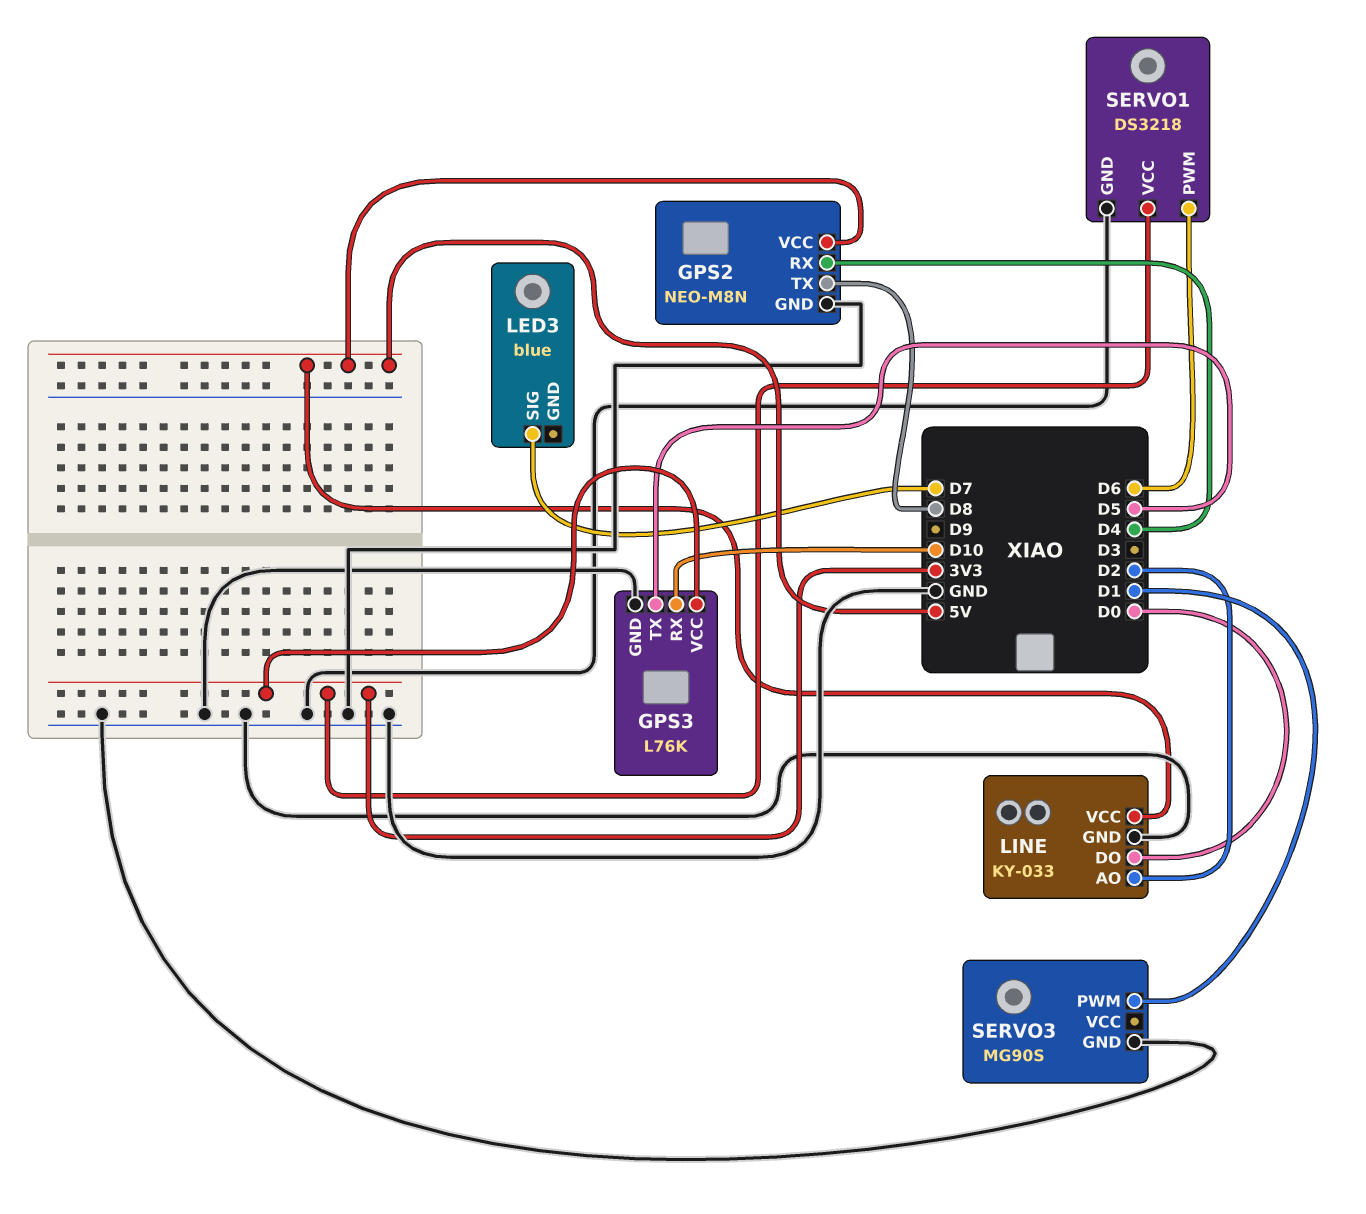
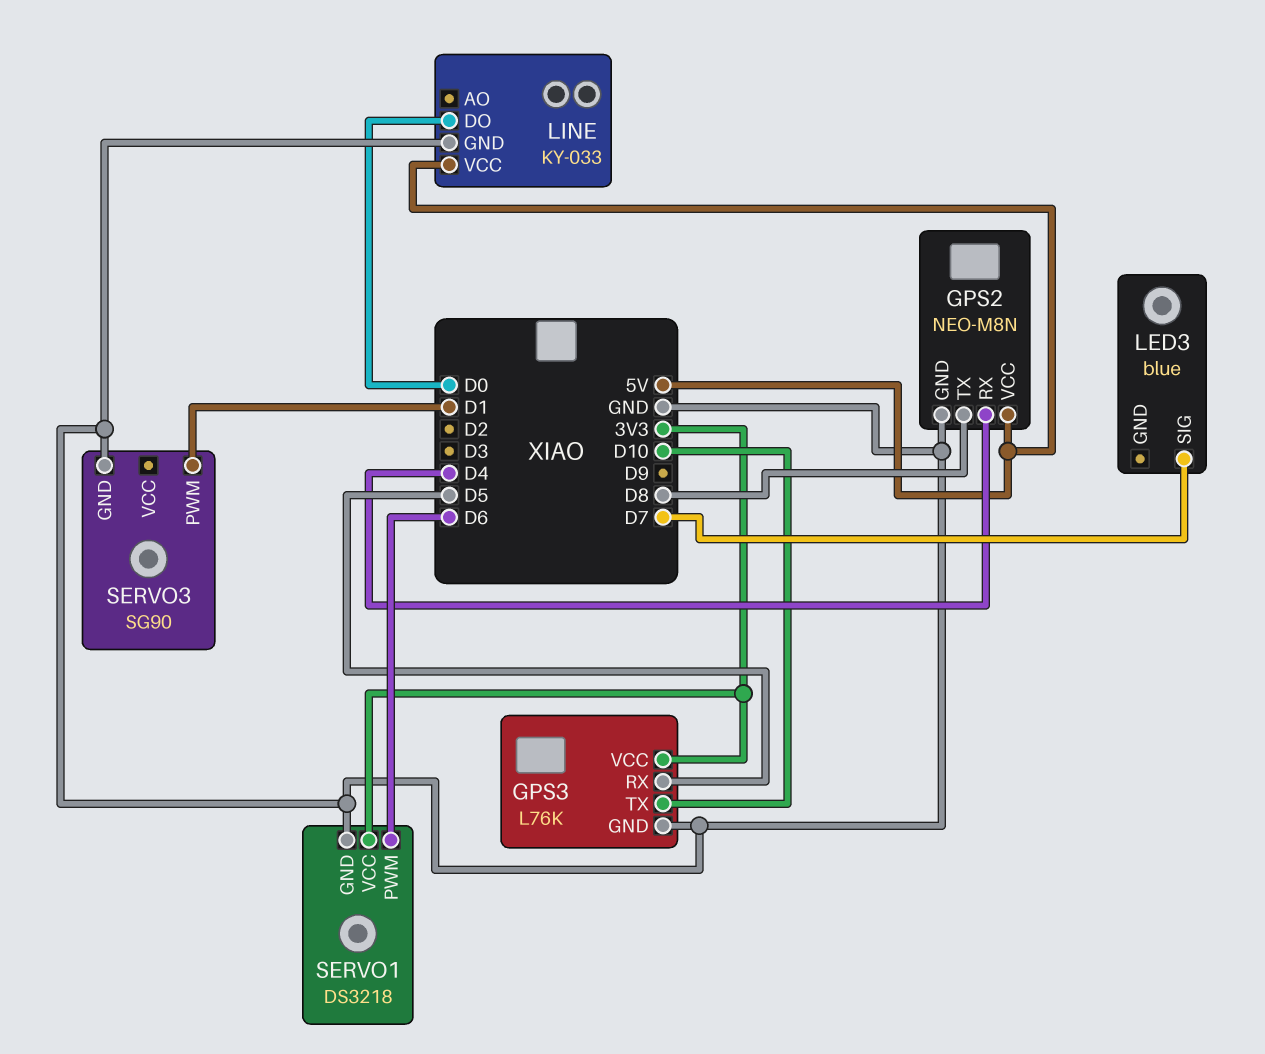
GPS3 pin RX: D10 -> D5
GPS3 pin TX: D5 -> D10
LINE pin AO: D2 -> none
SERVO3: MG90S -> SG90

